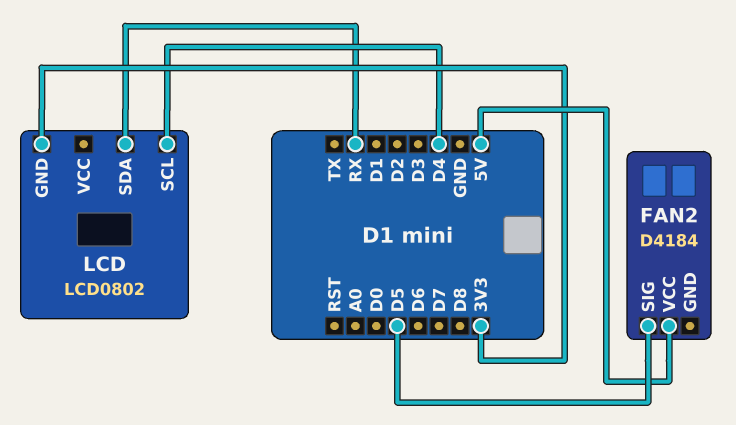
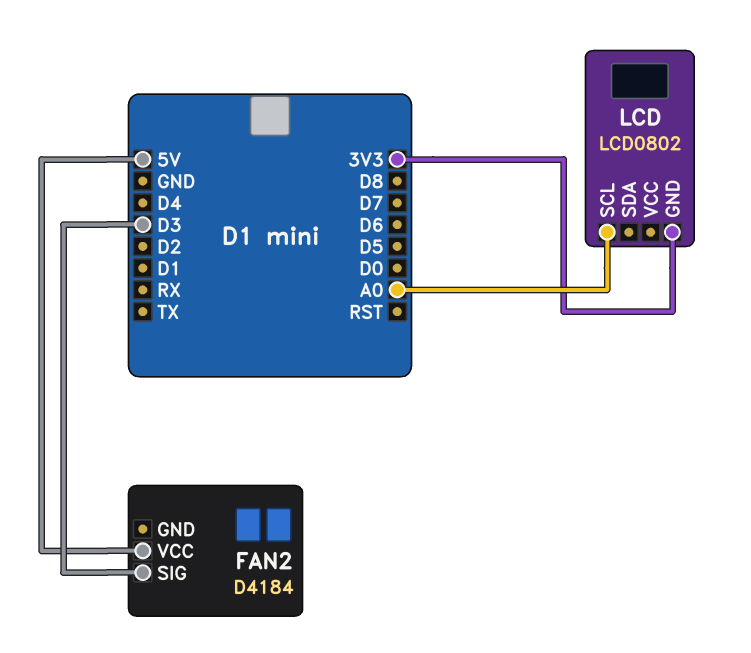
FAN2 pin SIG: D5 -> D3
LCD pin SCL: D4 -> A0
LCD pin SDA: RX -> none

